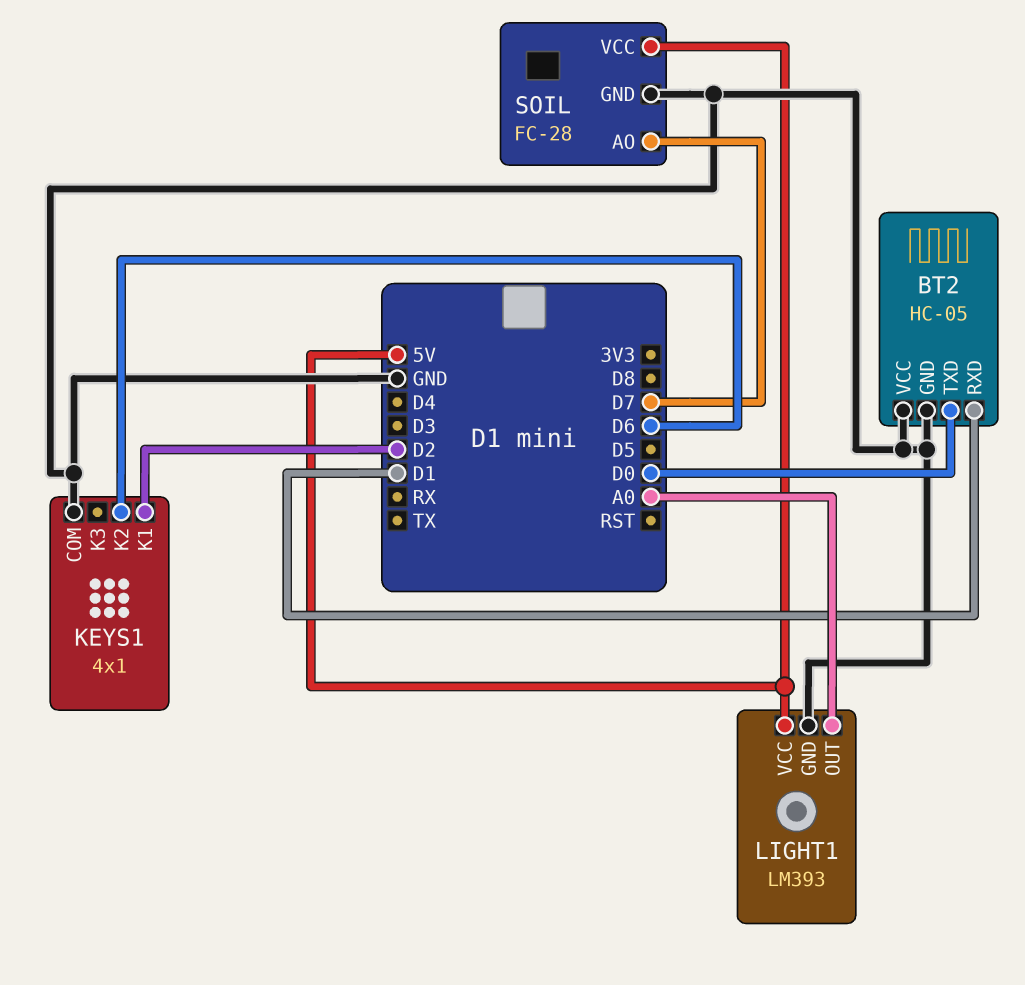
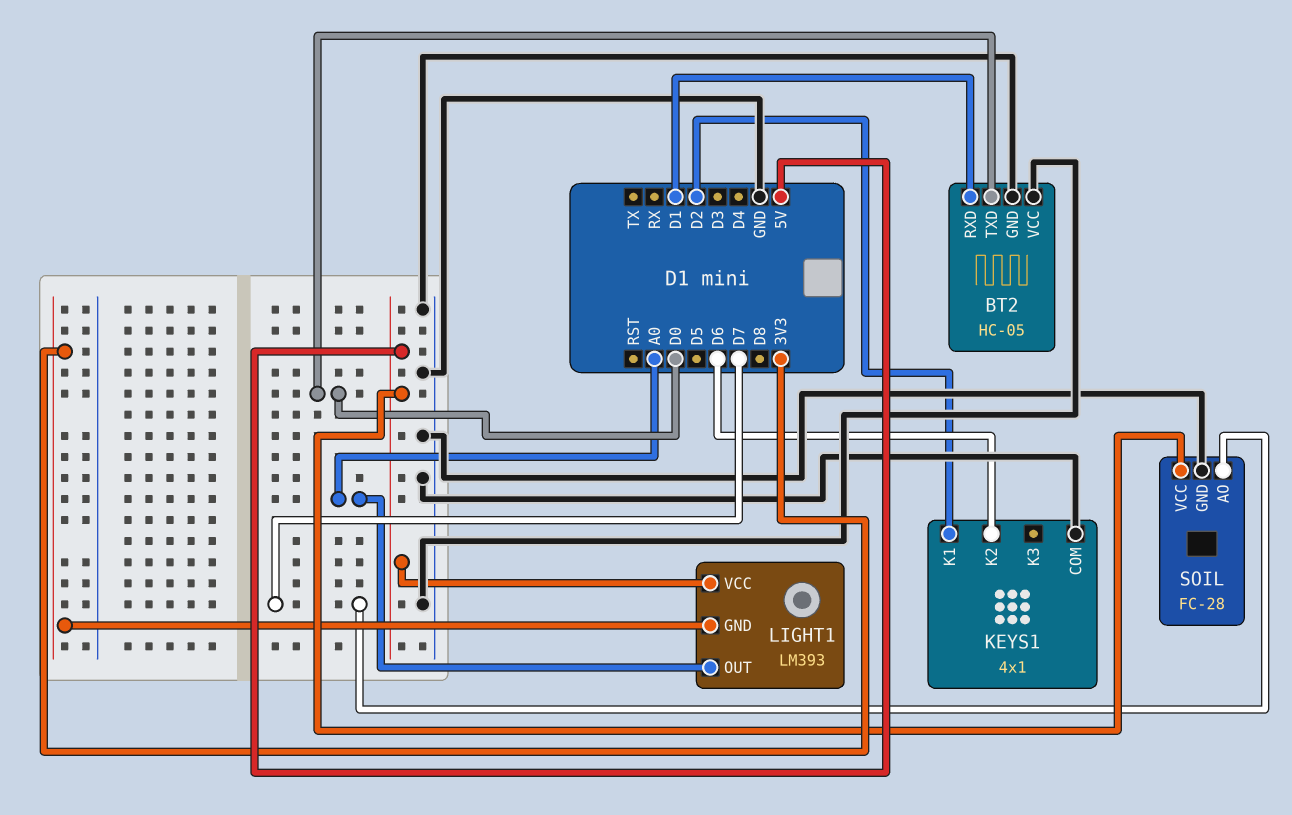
LIGHT1 pin GND: GND -> 3V3

